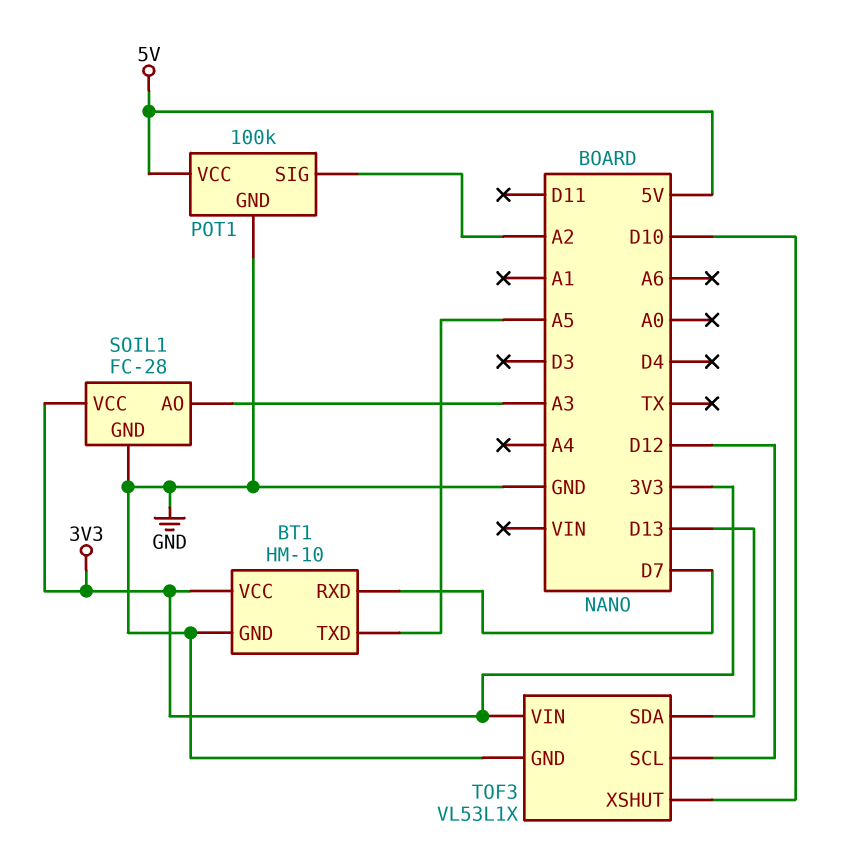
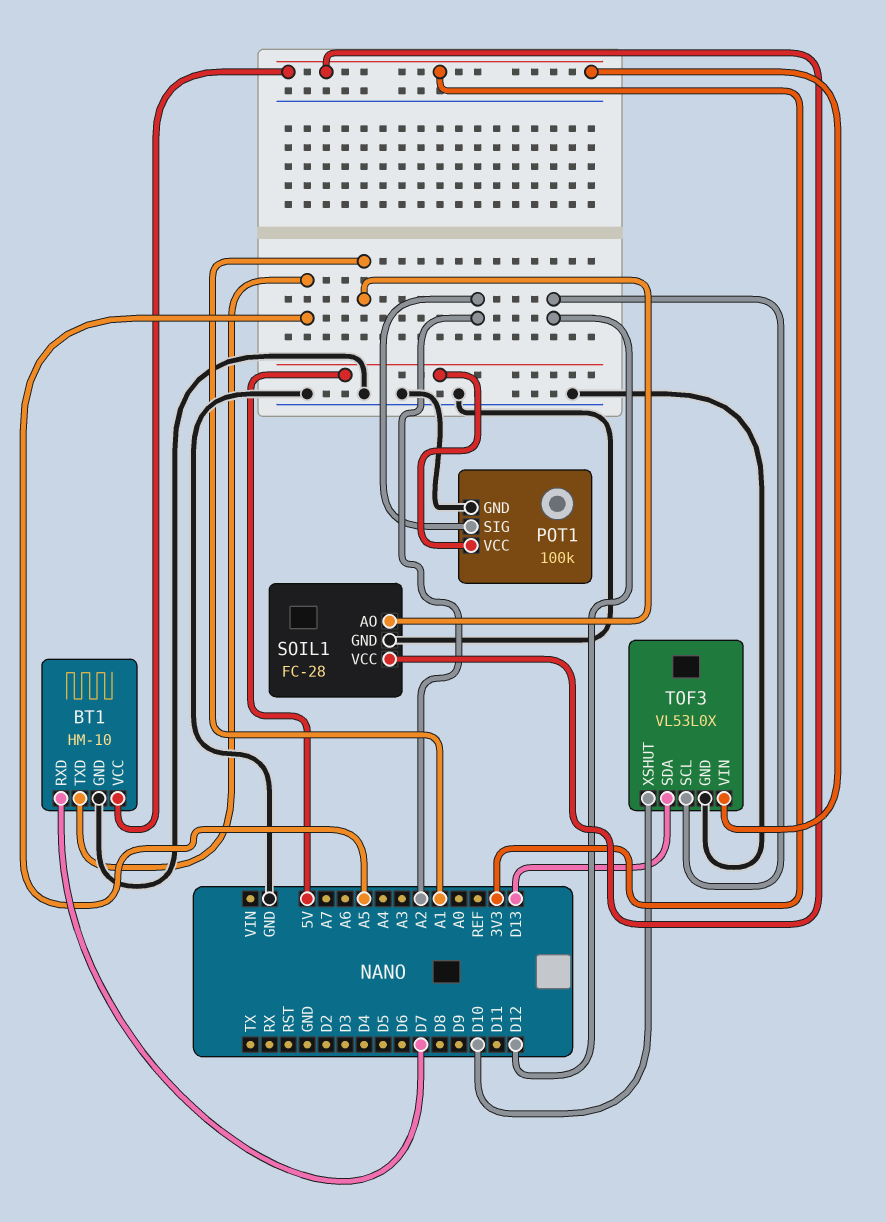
SOIL1 pin AO: A3 -> A1
TOF3: VL53L1X -> VL53L0X

